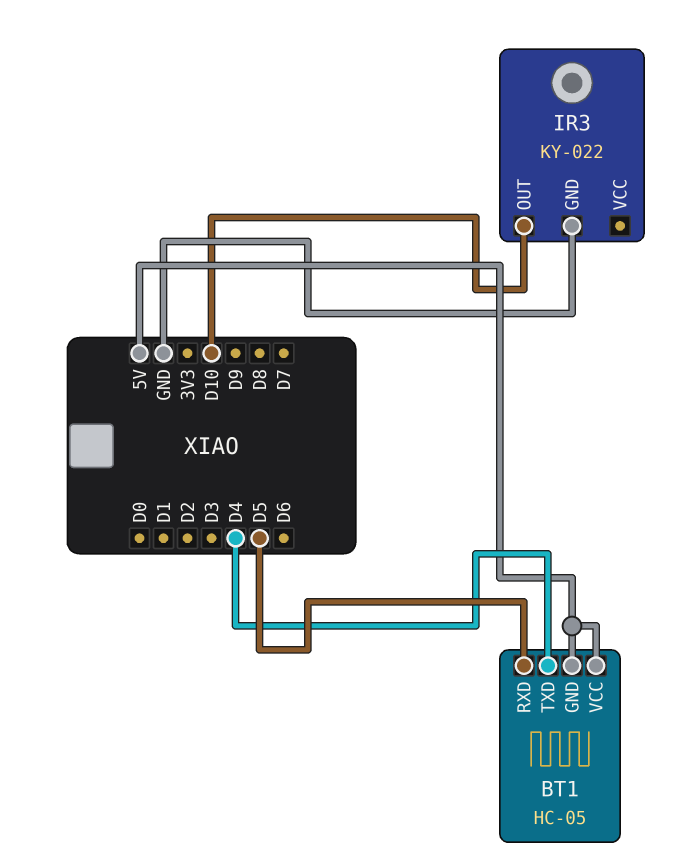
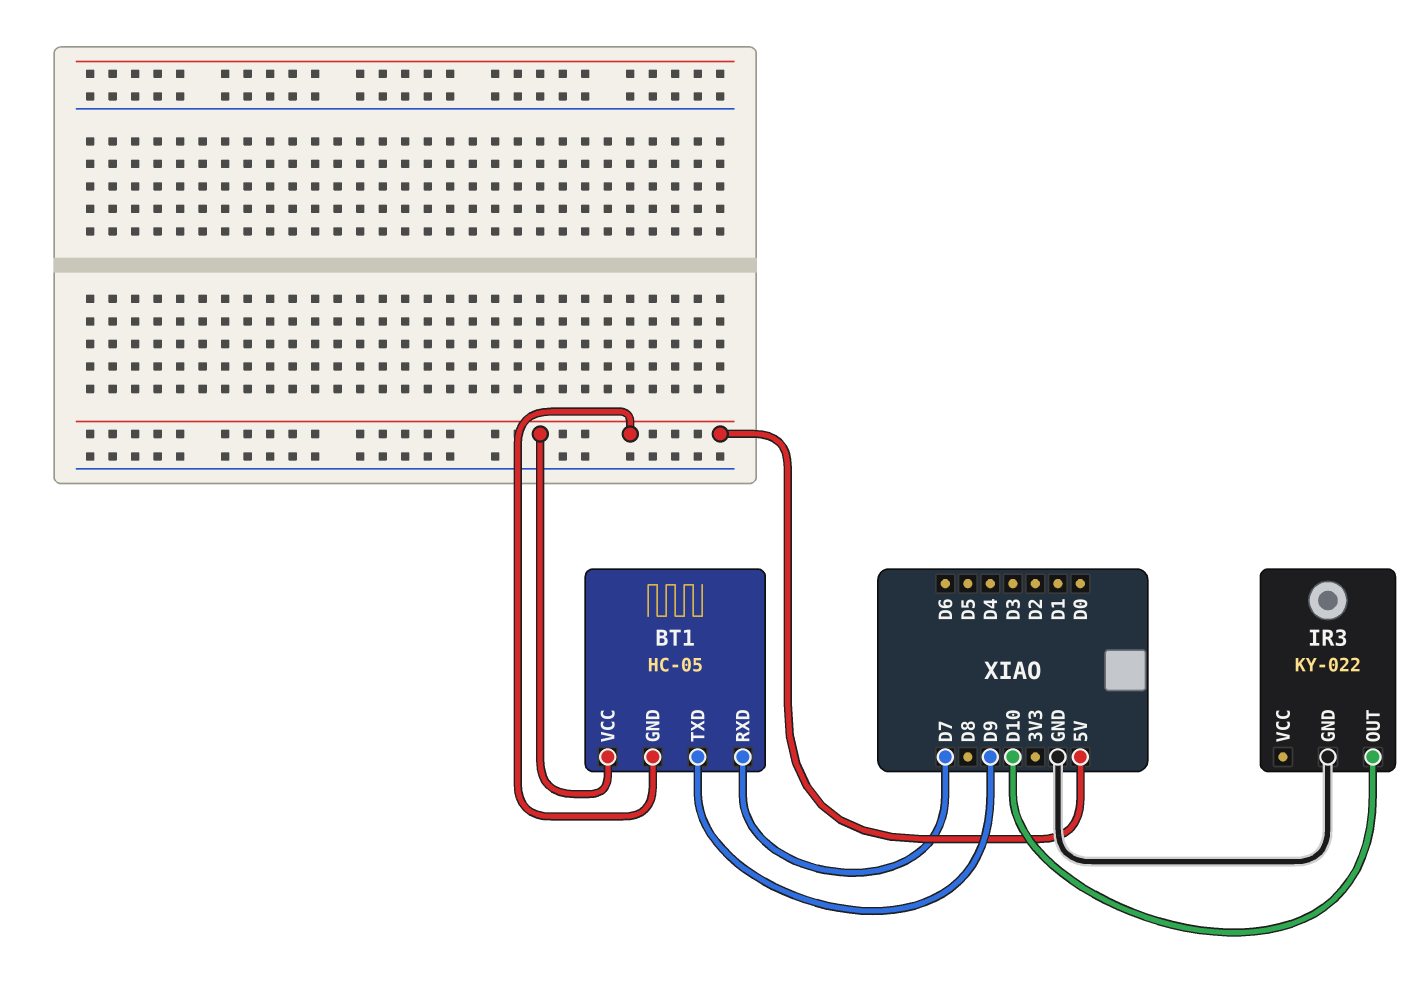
BT1 pin RXD: D5 -> D7
BT1 pin TXD: D4 -> D9

